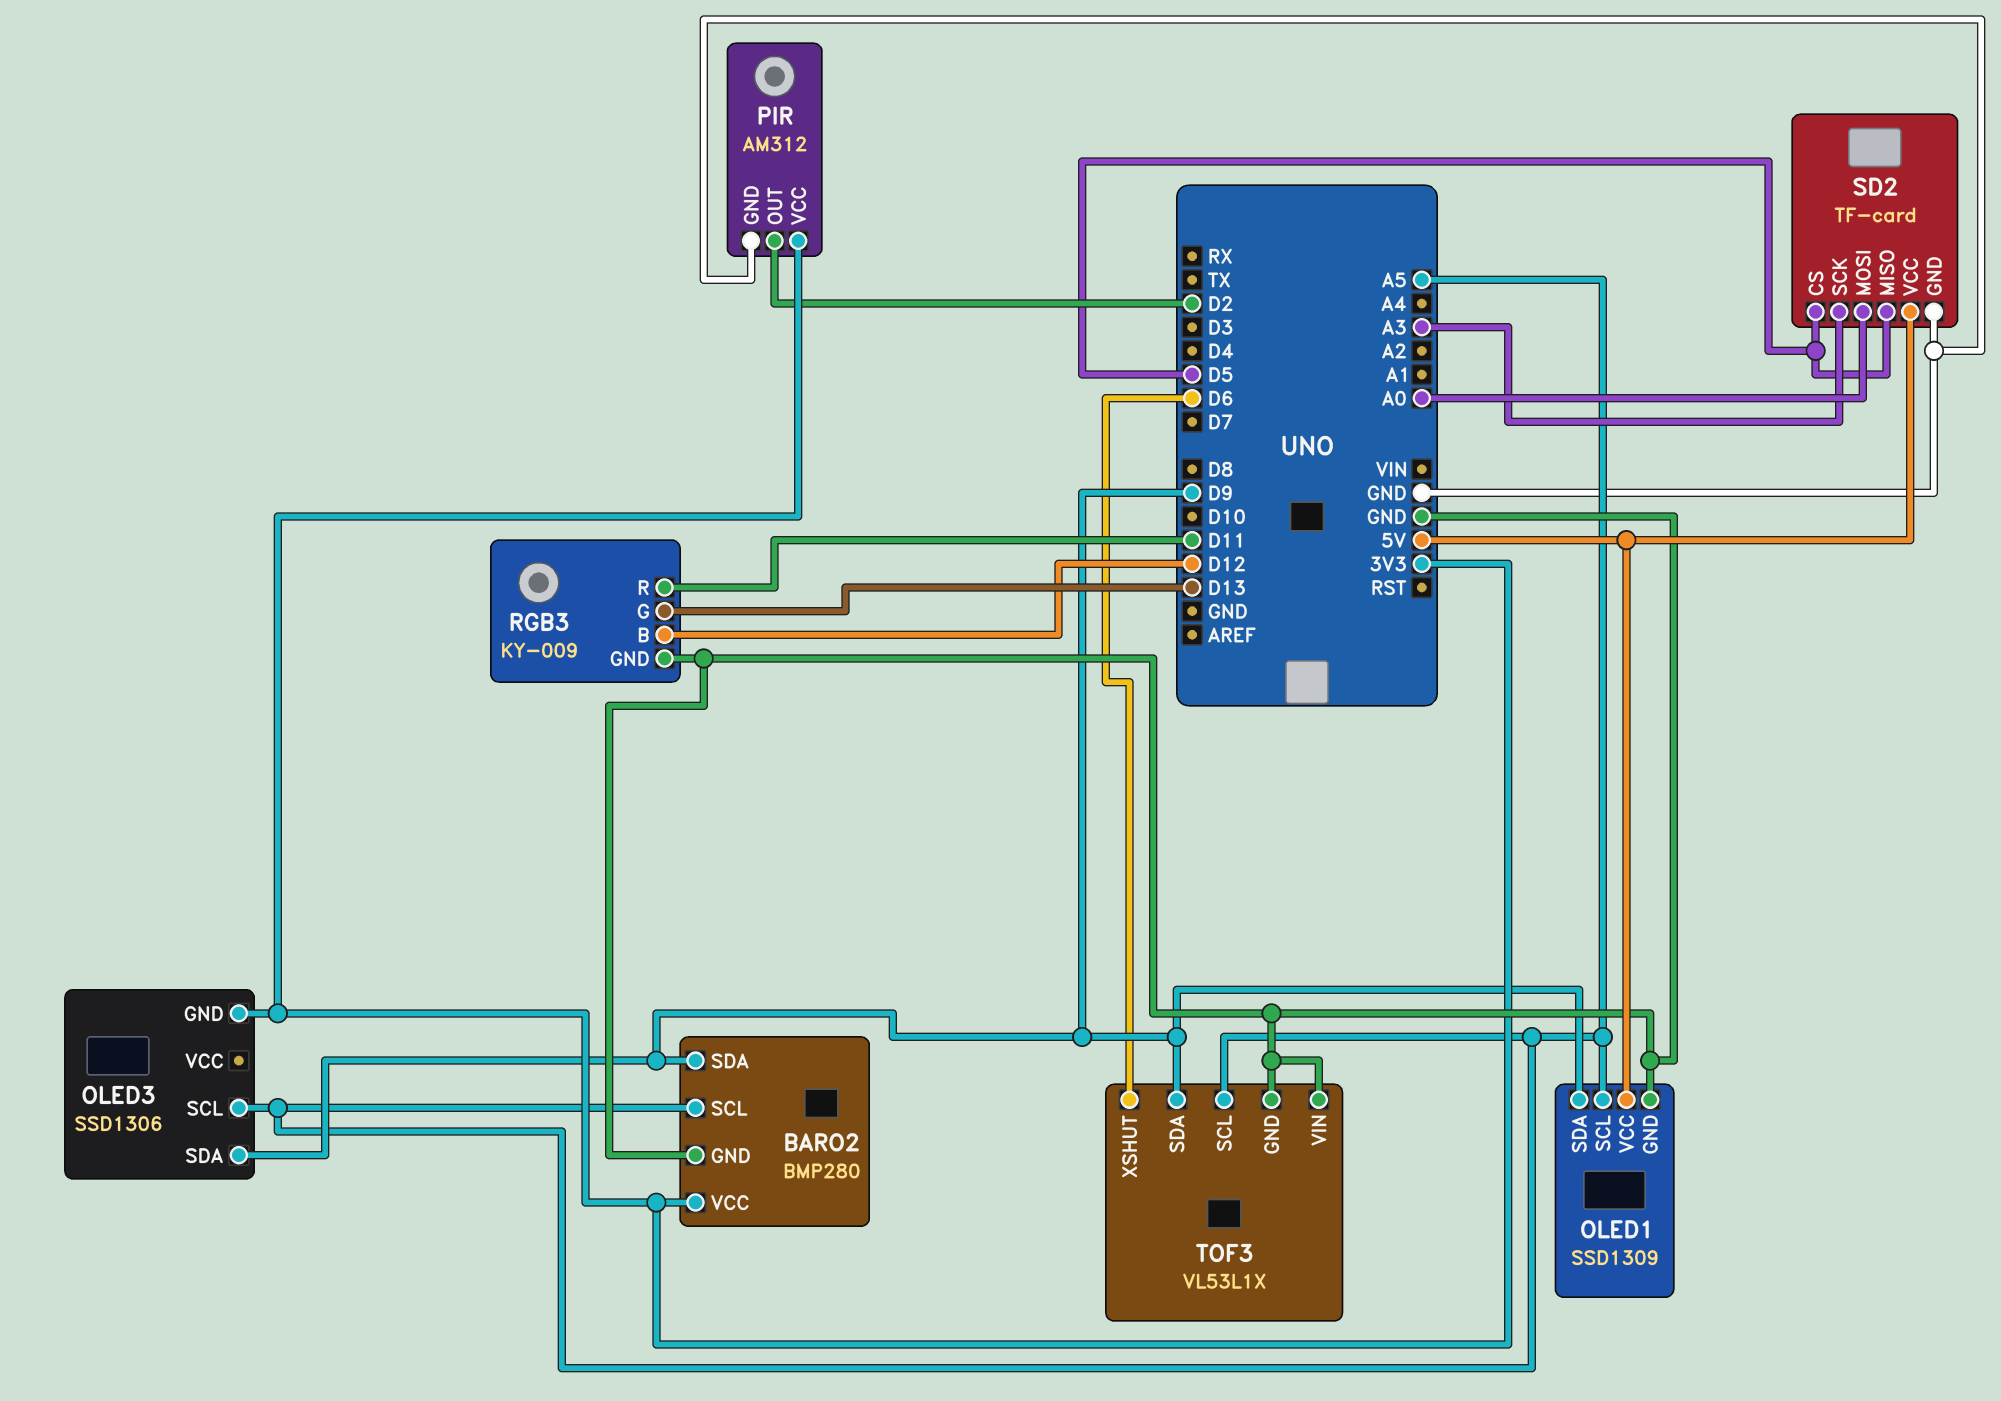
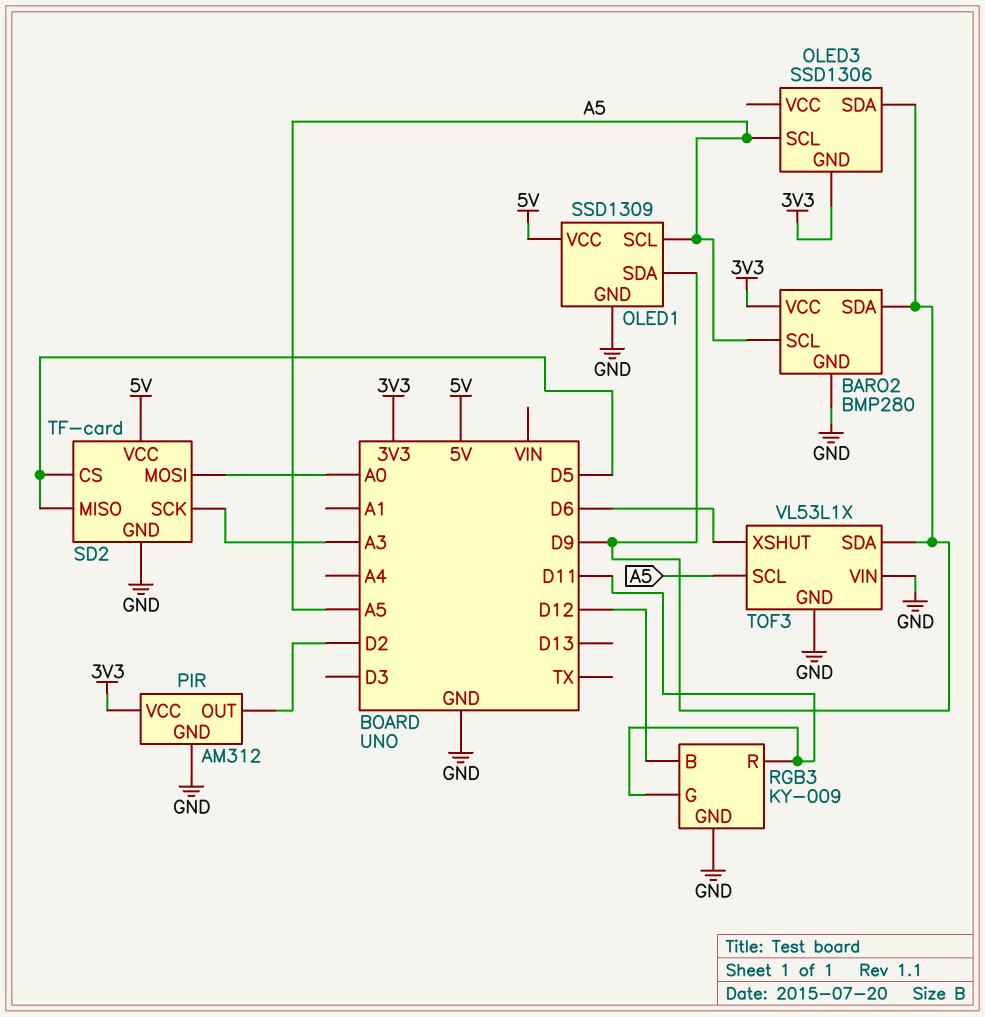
RGB3 pin G: D13 -> D11

